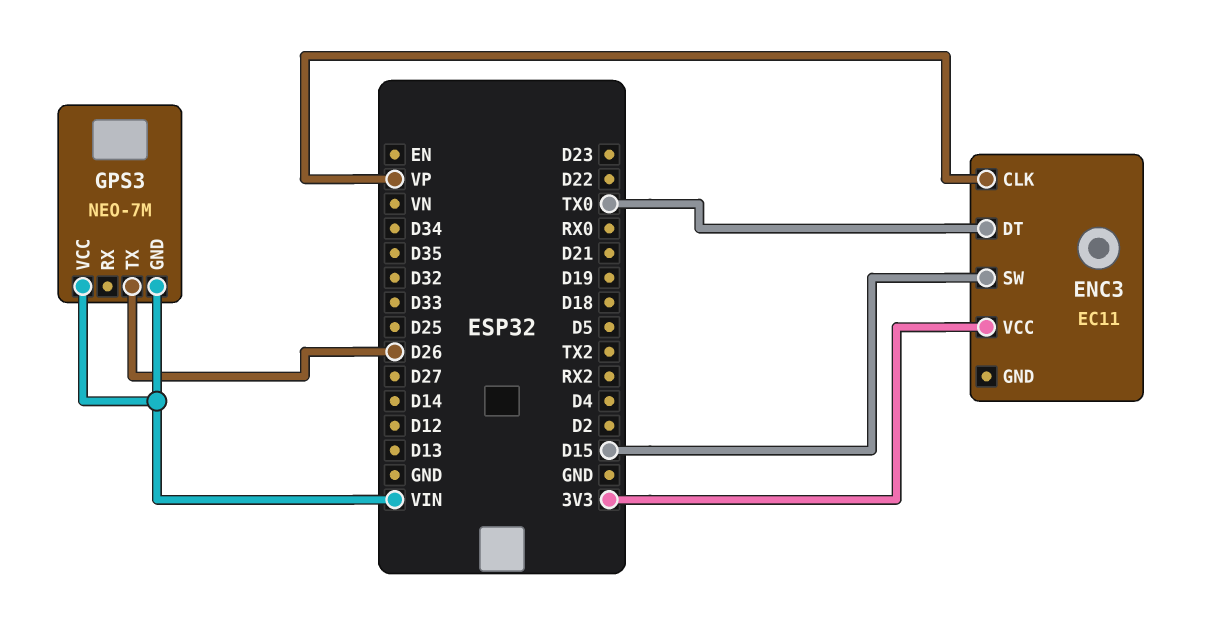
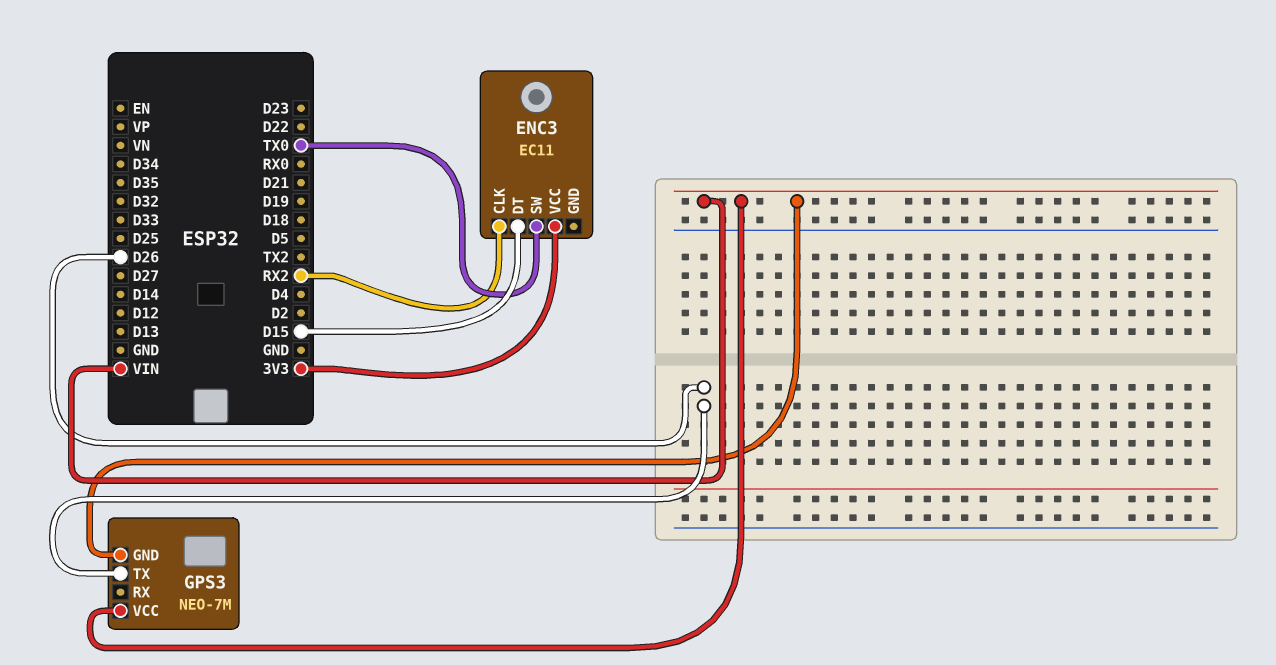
ENC3 pin CLK: VP -> RX2
ENC3 pin DT: TX0 -> D15
ENC3 pin SW: D15 -> TX0

